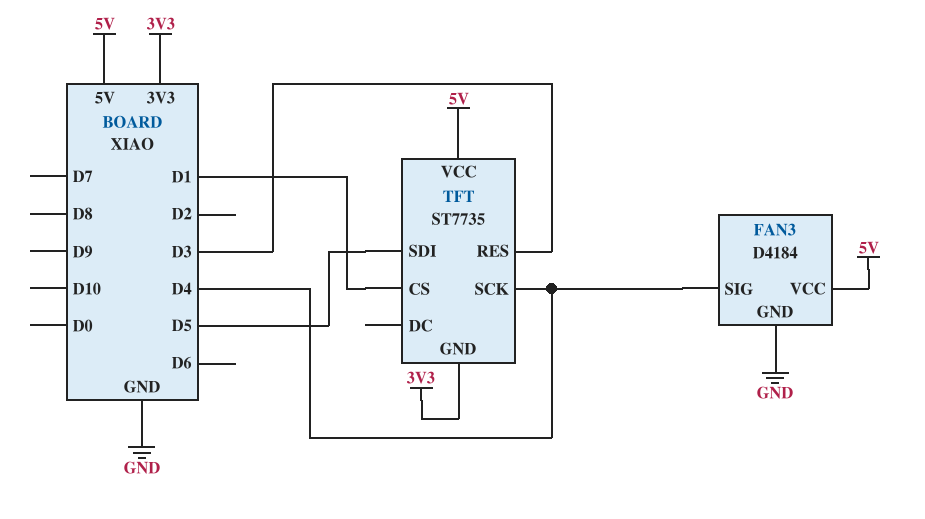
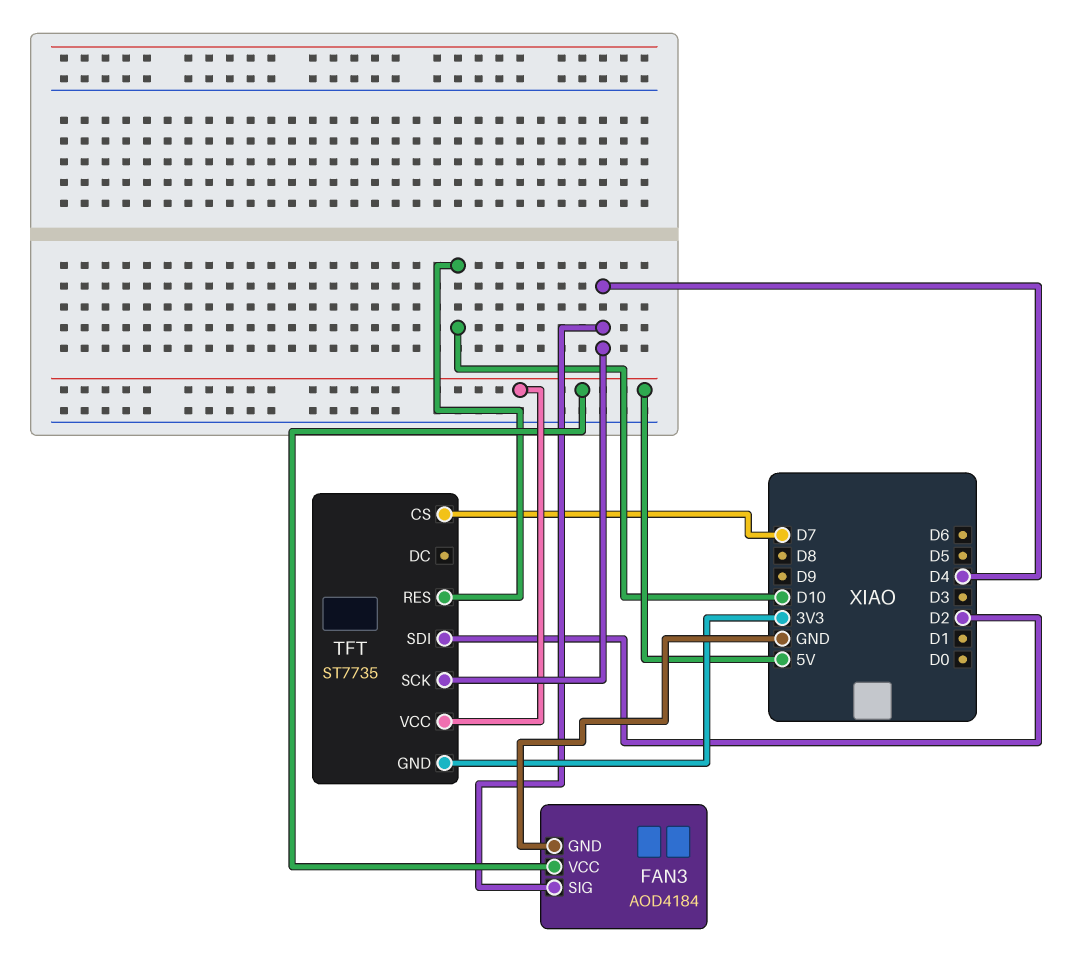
FAN3: D4184 -> AOD4184
TFT pin CS: D1 -> D7
TFT pin RES: D3 -> D10
TFT pin SDI: D5 -> D2

